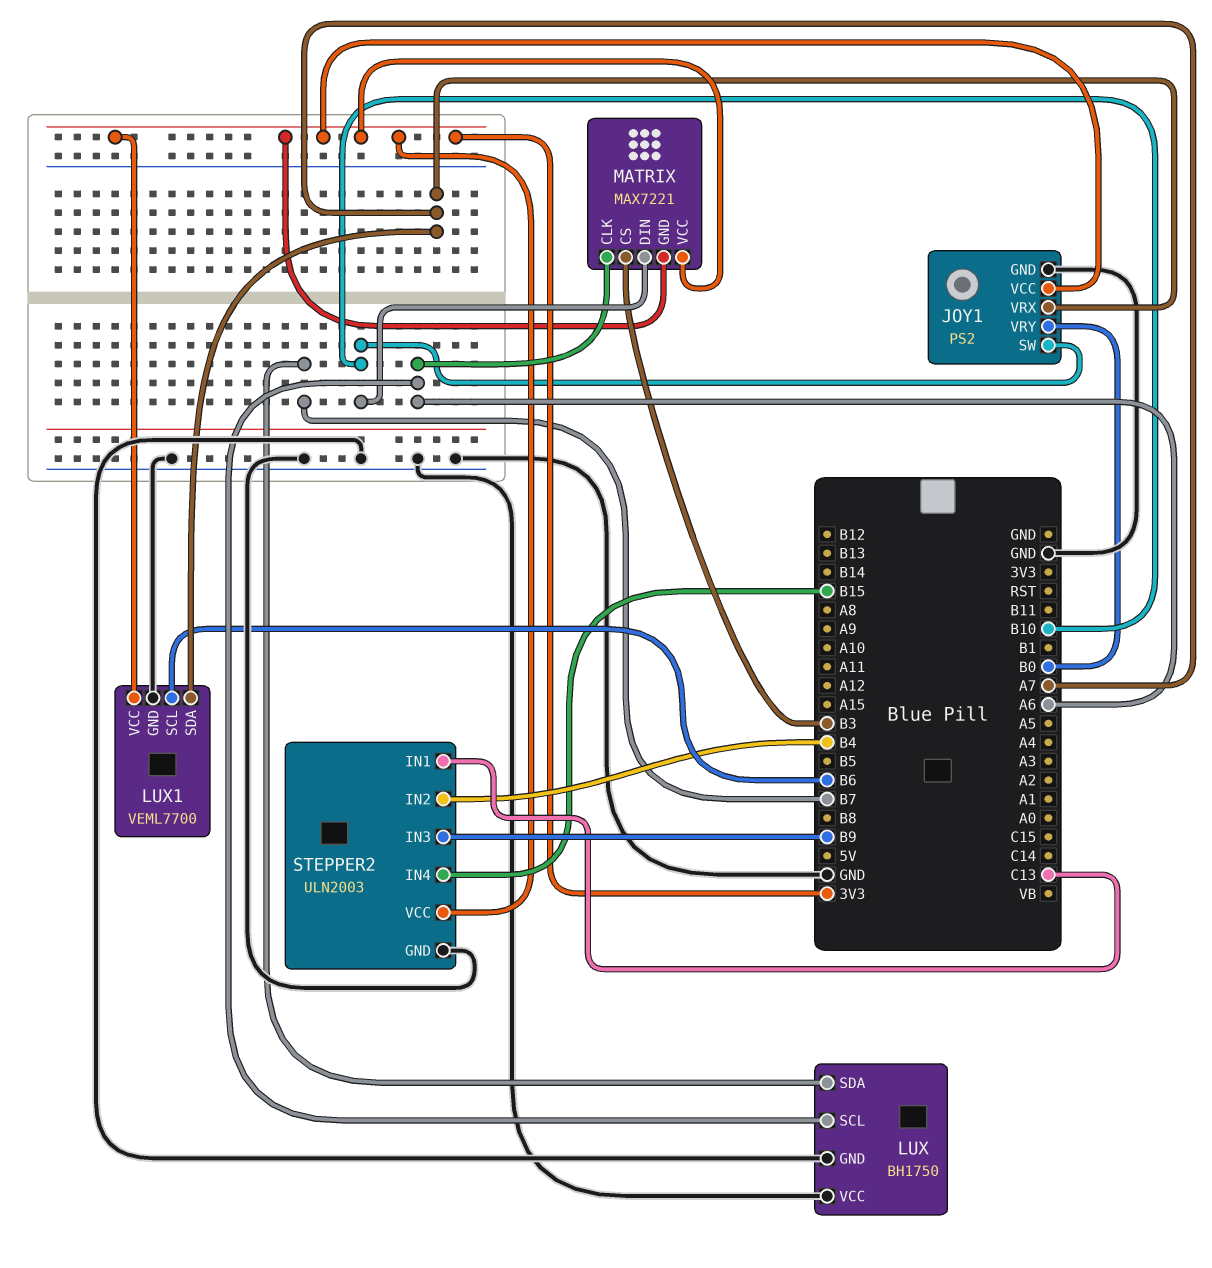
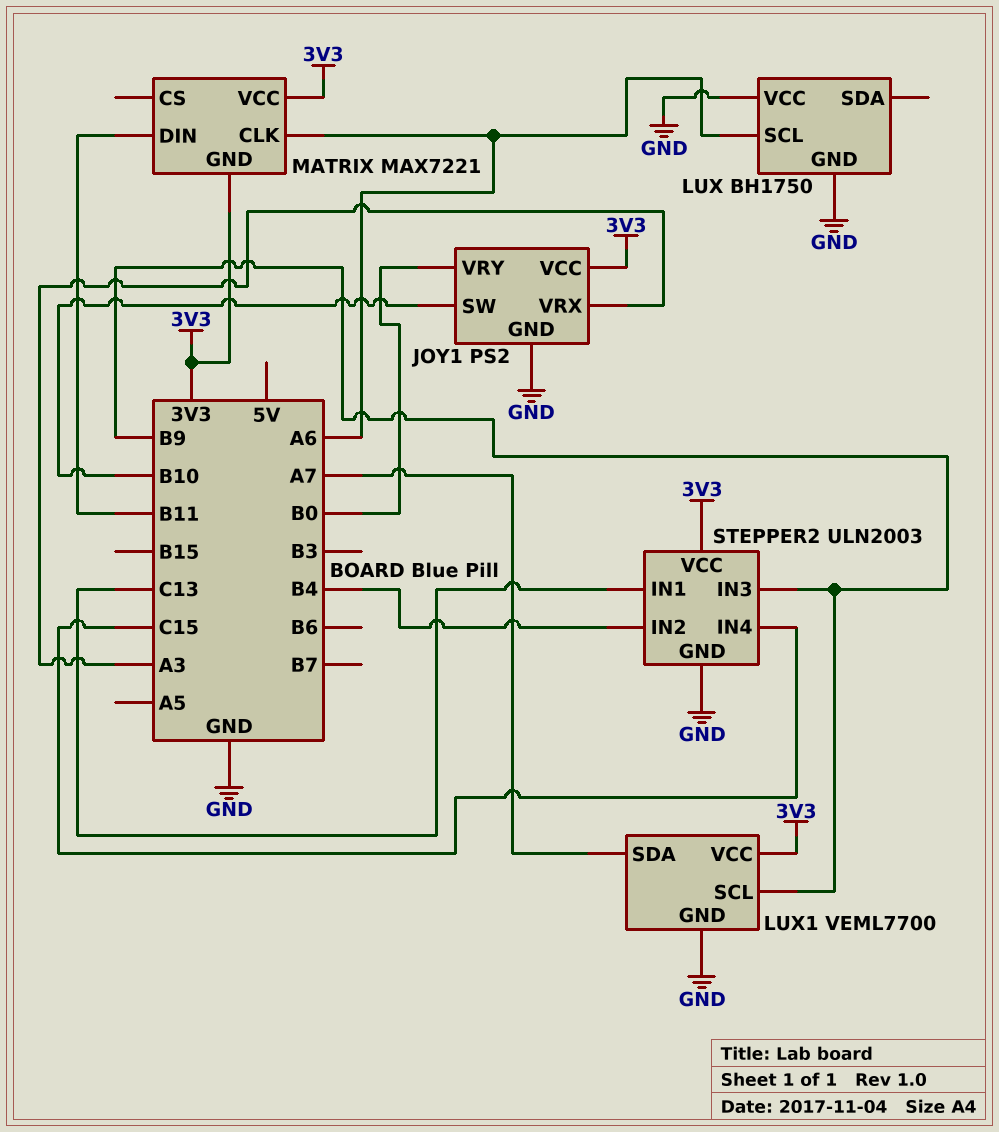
JOY1 pin VRX: A7 -> A3
LUX pin SDA: B7 -> none
LUX1 pin SCL: B6 -> B9
MATRIX pin CS: B3 -> none
MATRIX pin DIN: B10 -> B11
STEPPER2 pin IN4: B15 -> C15

